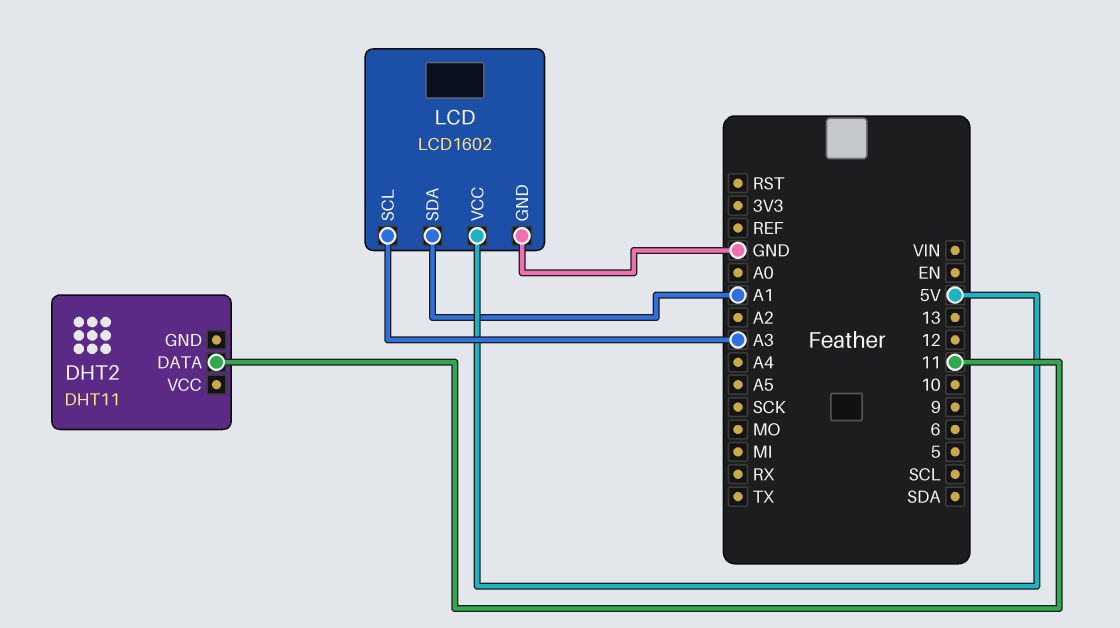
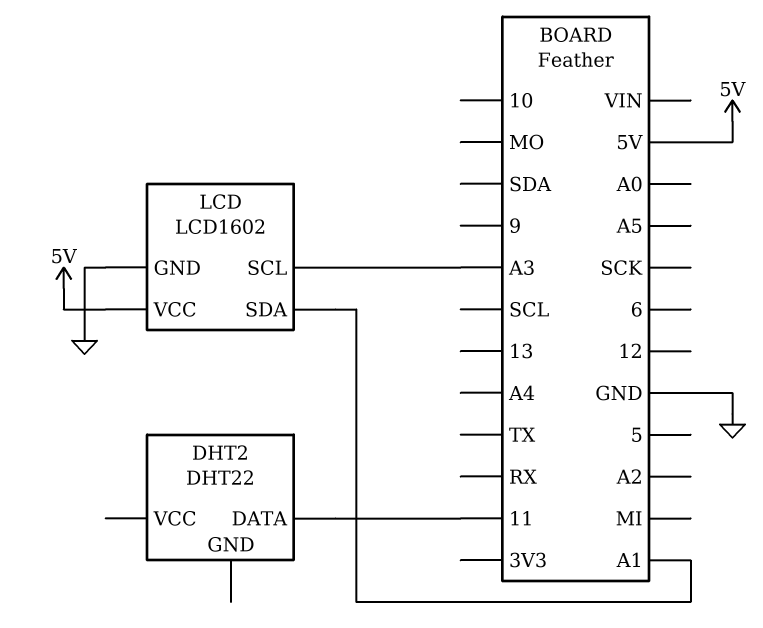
DHT2: DHT11 -> DHT22

